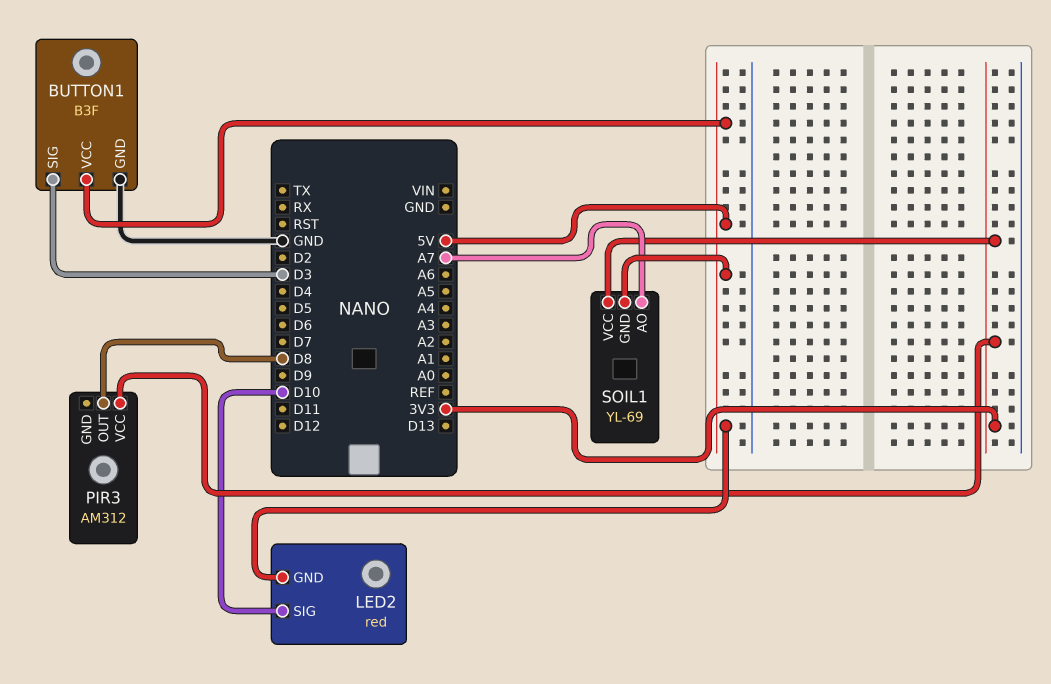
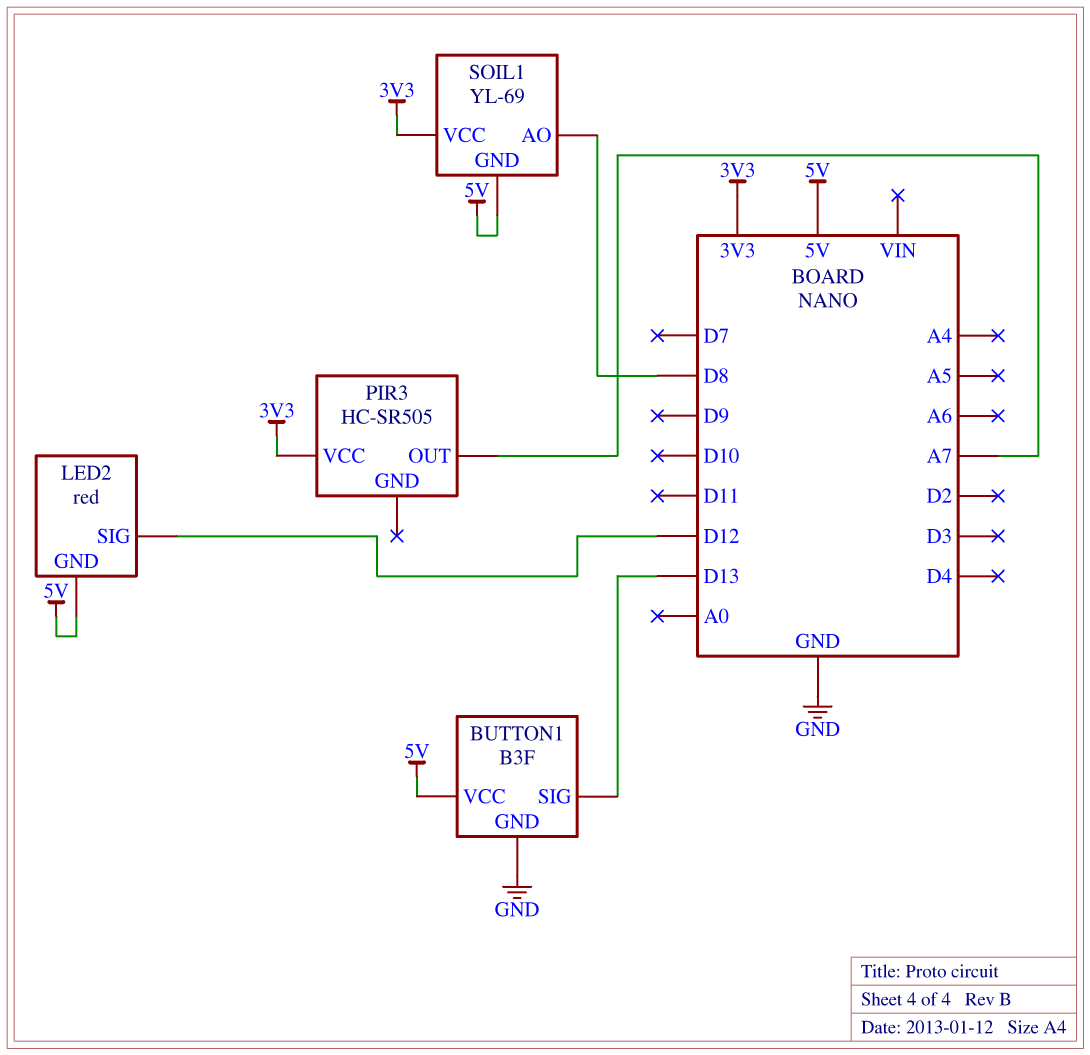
BUTTON1 pin SIG: D3 -> D13
LED2 pin SIG: D10 -> D12
PIR3: AM312 -> HC-SR505
PIR3 pin OUT: D8 -> A7
SOIL1 pin AO: A7 -> D8

